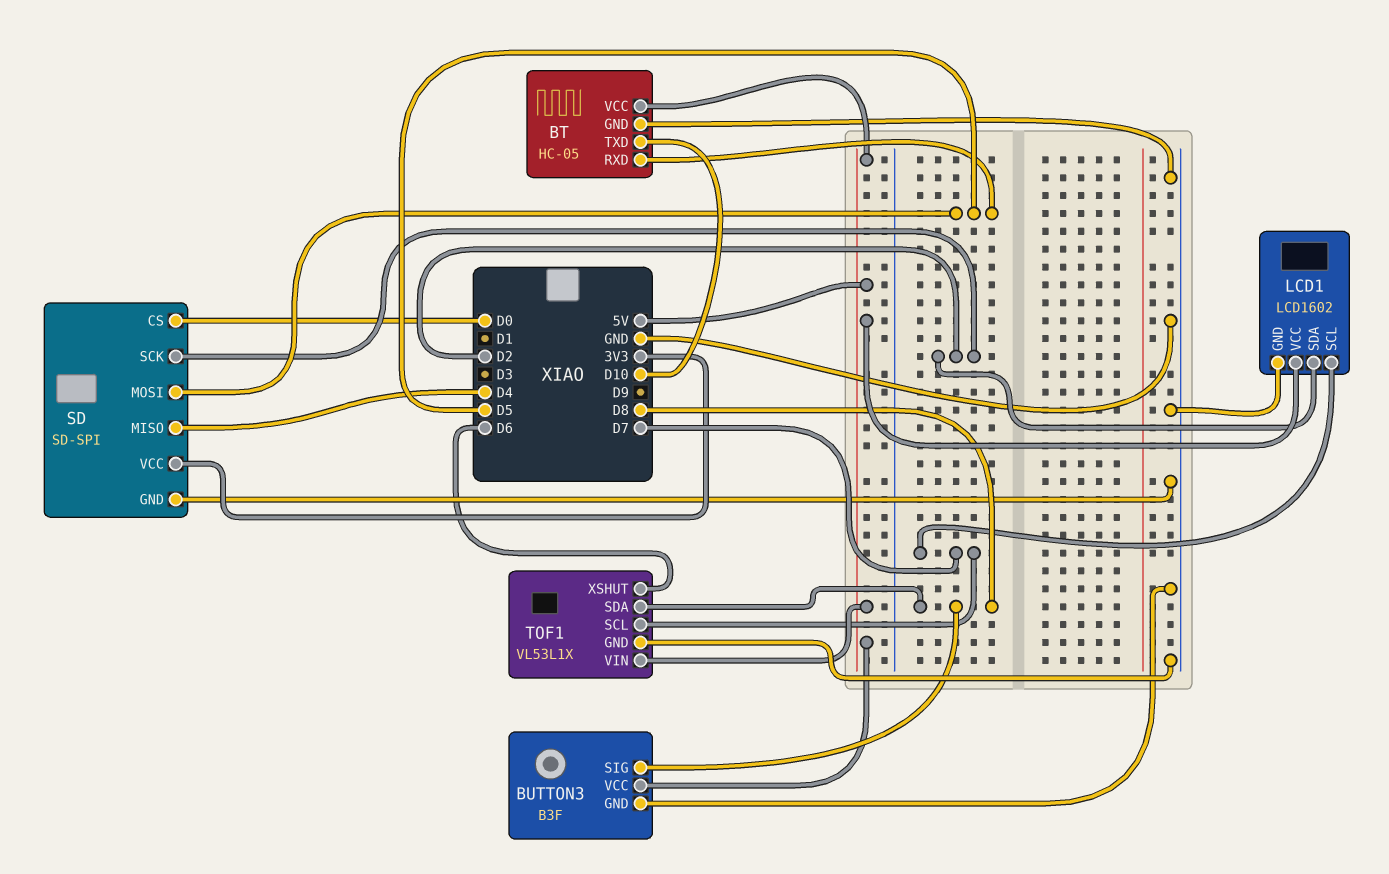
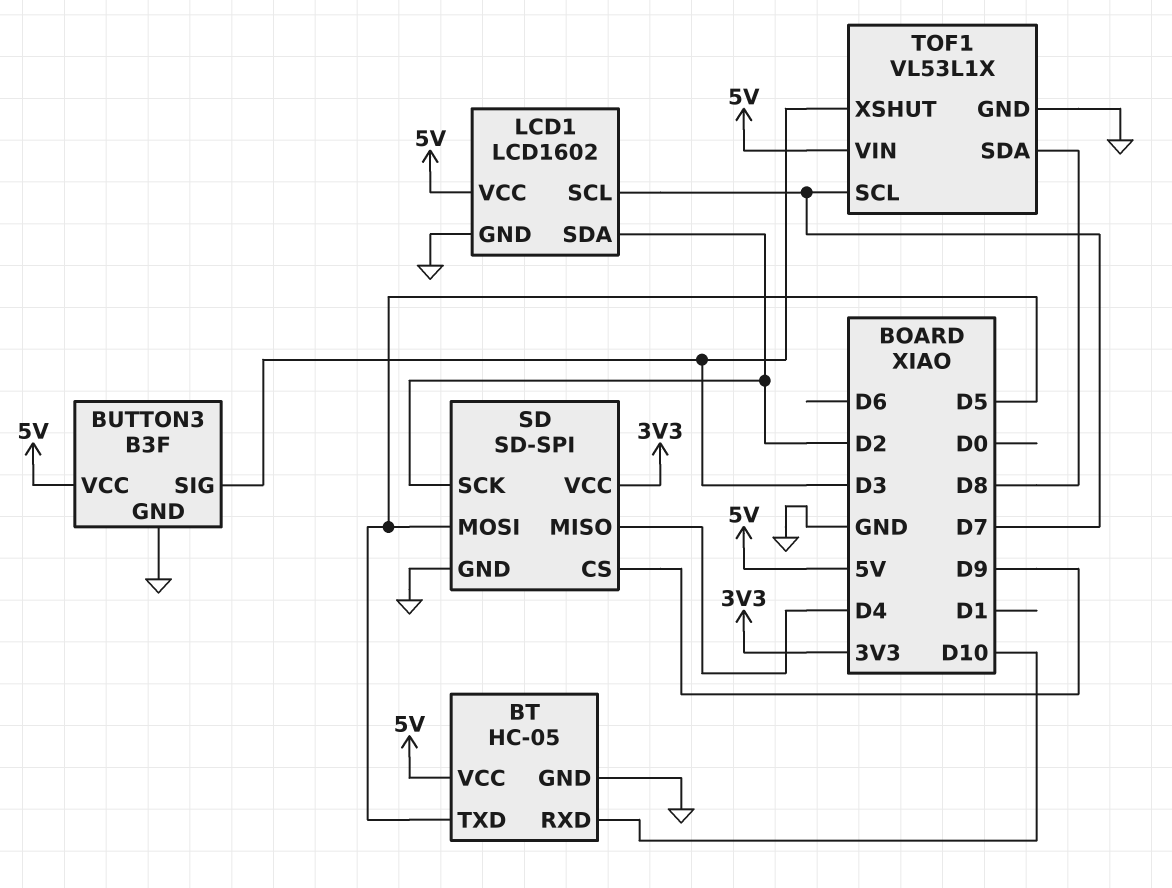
BT pin RXD: D5 -> D10
BT pin TXD: D10 -> D5
BUTTON3 pin SIG: D8 -> D3
SD pin CS: D0 -> D9
TOF1 pin XSHUT: D6 -> D3

